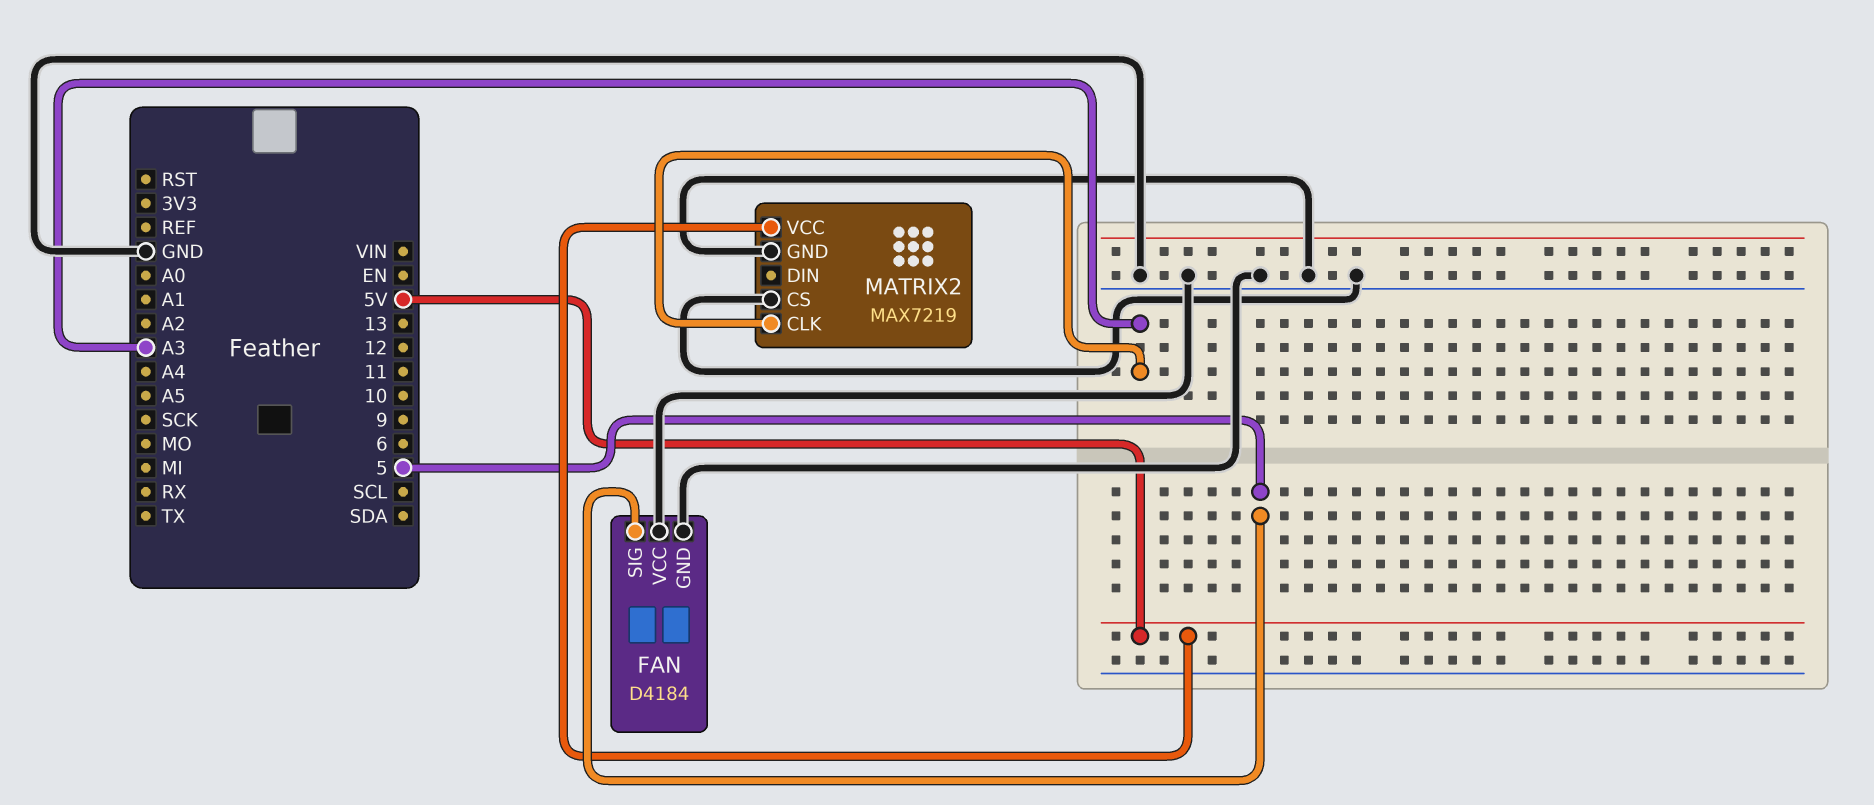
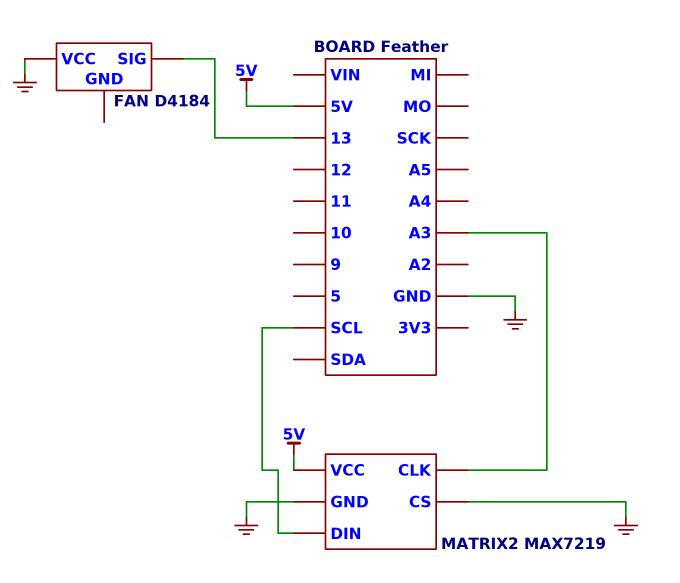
FAN pin GND: GND -> none
FAN pin SIG: 5 -> 13
MATRIX2 pin DIN: none -> SCL

